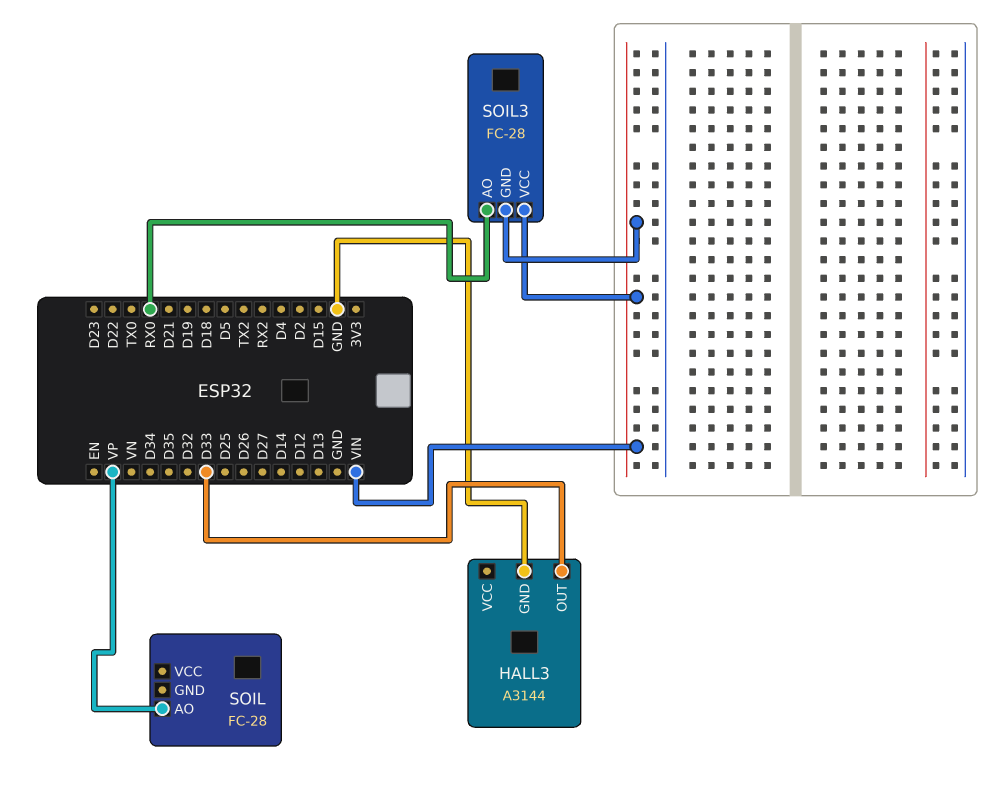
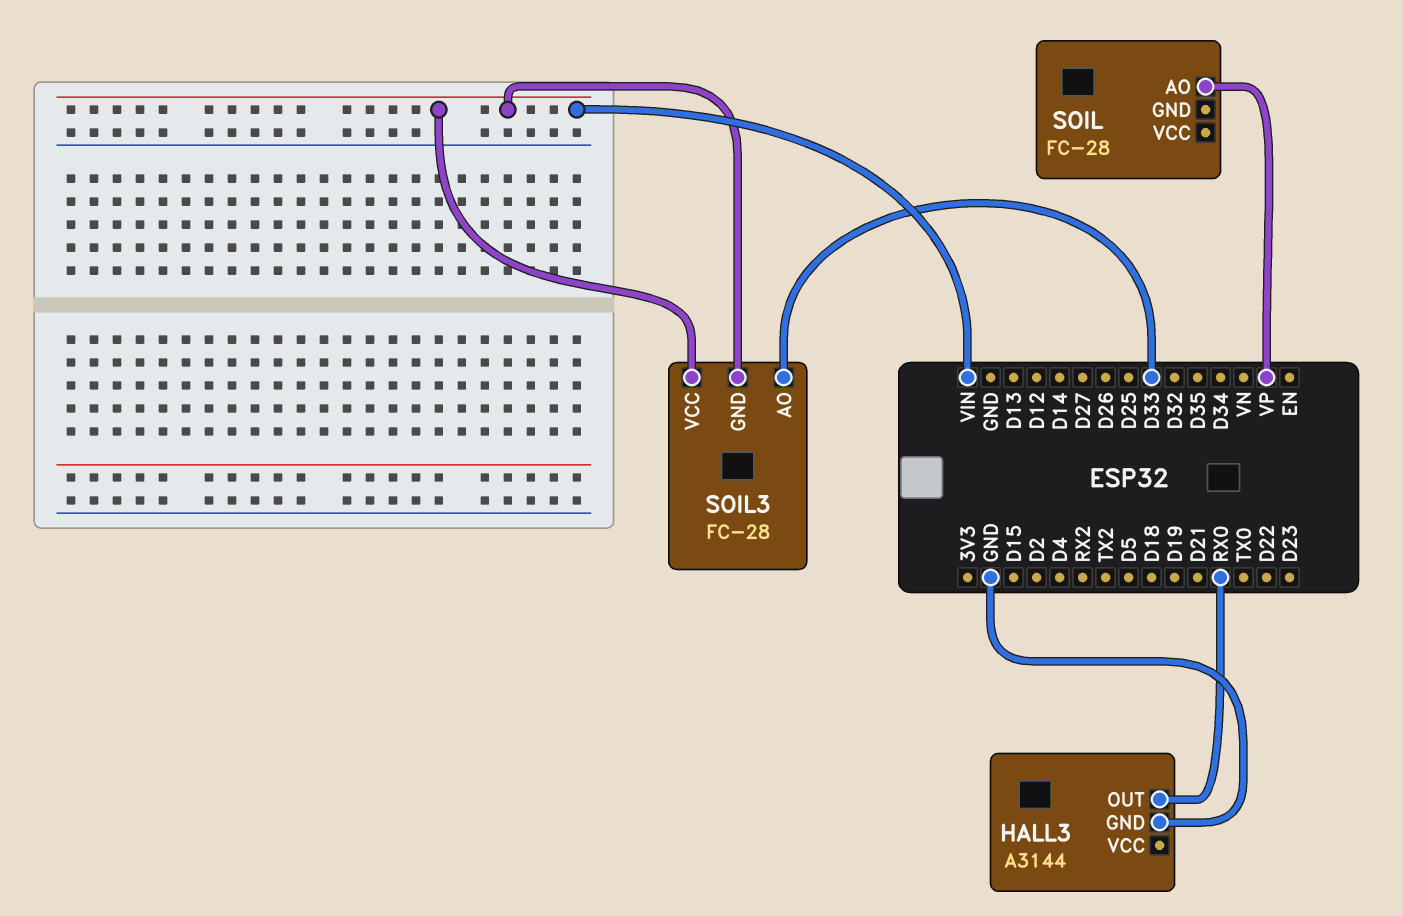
HALL3 pin OUT: D33 -> RX0
SOIL3 pin AO: RX0 -> D33

